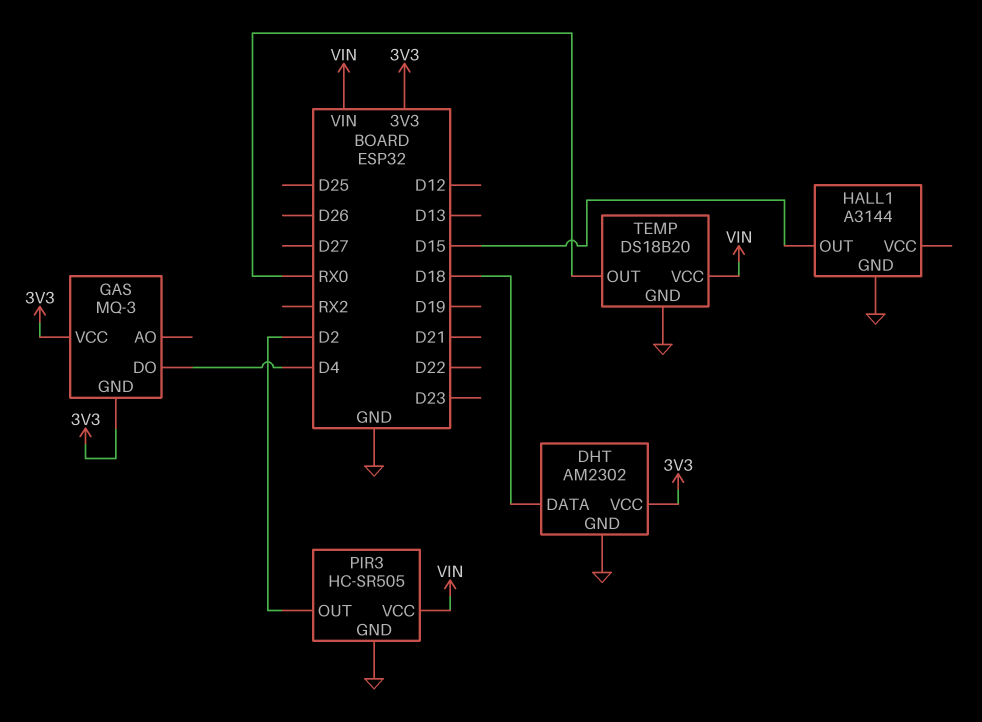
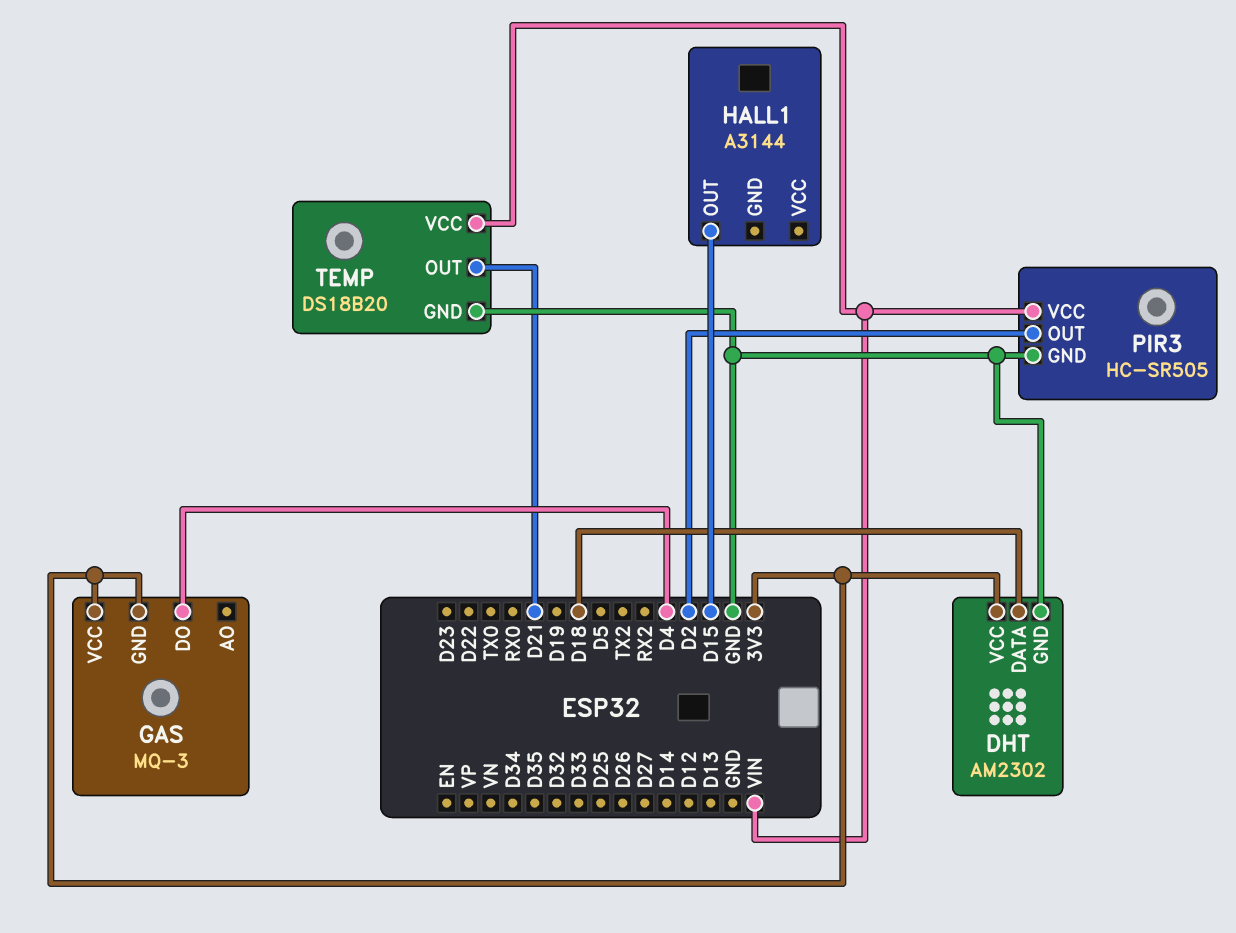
HALL1 pin GND: GND -> none
TEMP pin OUT: RX0 -> D21

